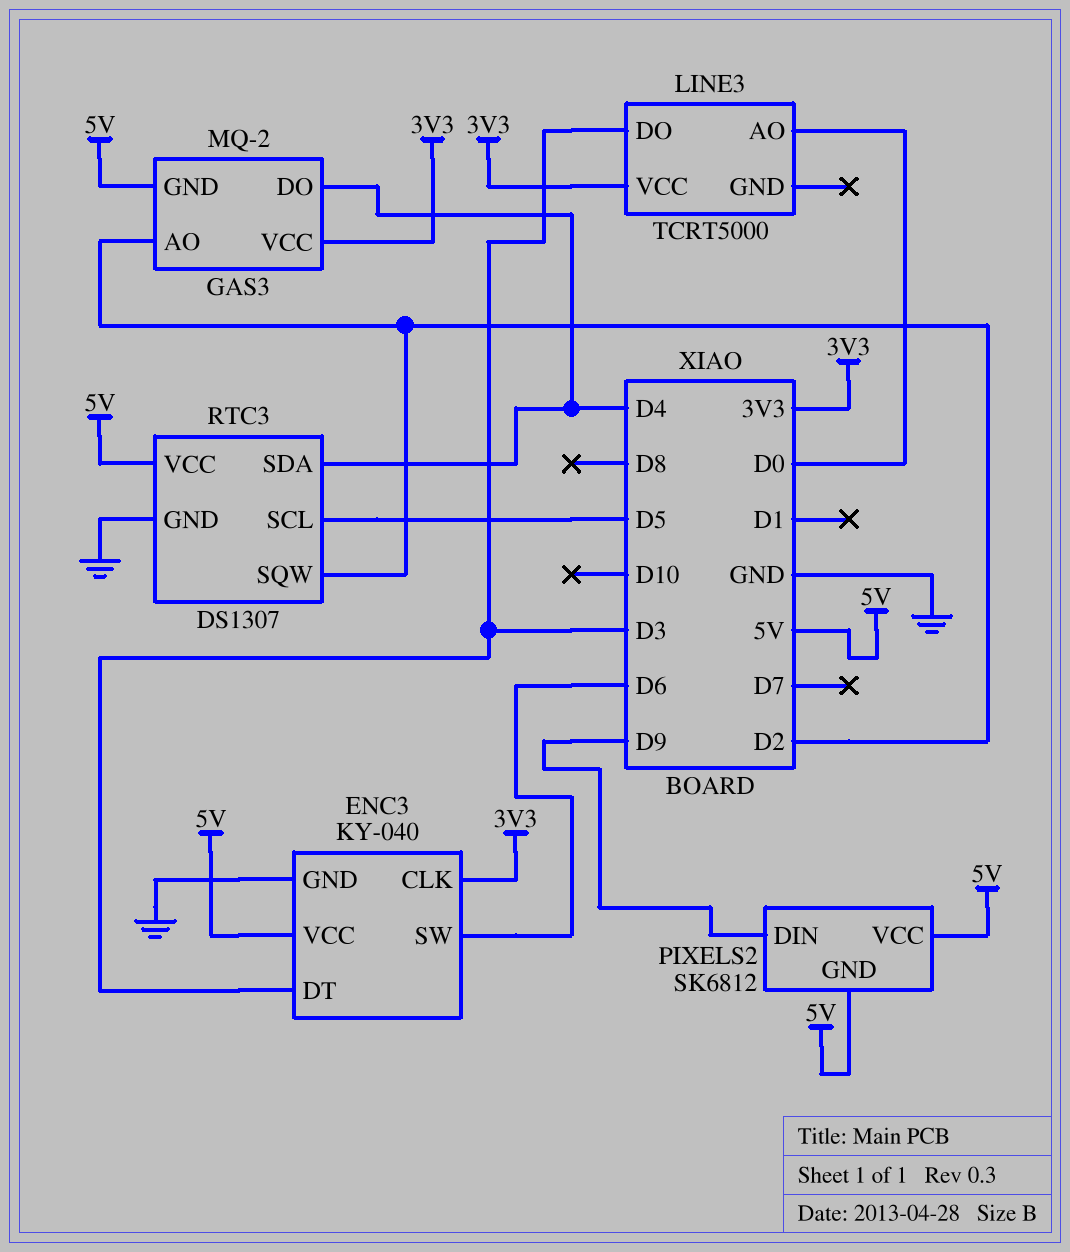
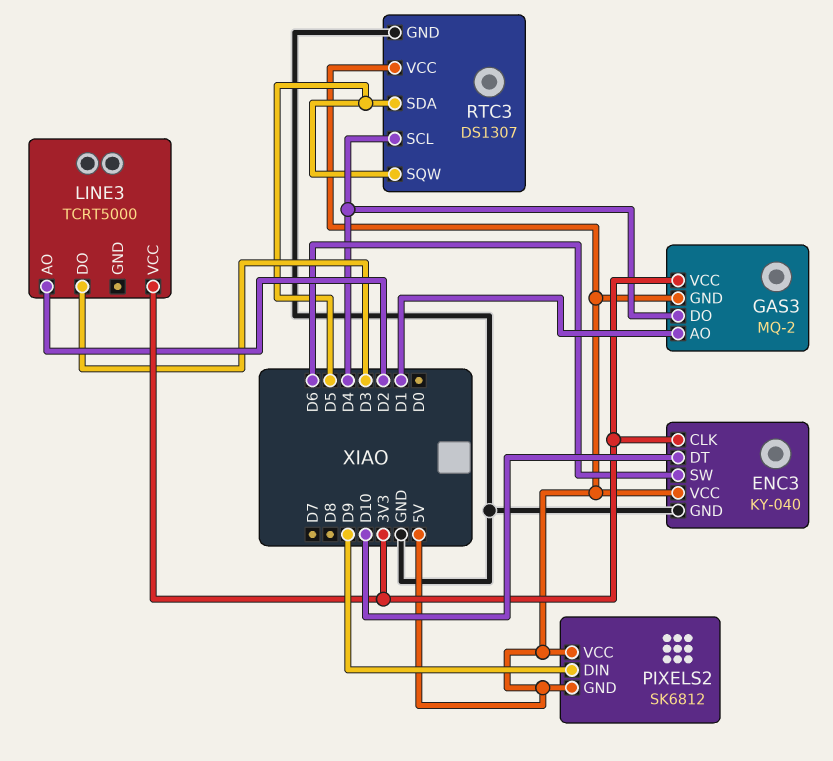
ENC3 pin DT: D3 -> D10
GAS3 pin AO: D2 -> D1
LINE3 pin AO: D0 -> D2
RTC3 pin SCL: D5 -> D4
RTC3 pin SDA: D4 -> D5
RTC3 pin SQW: D2 -> D5

